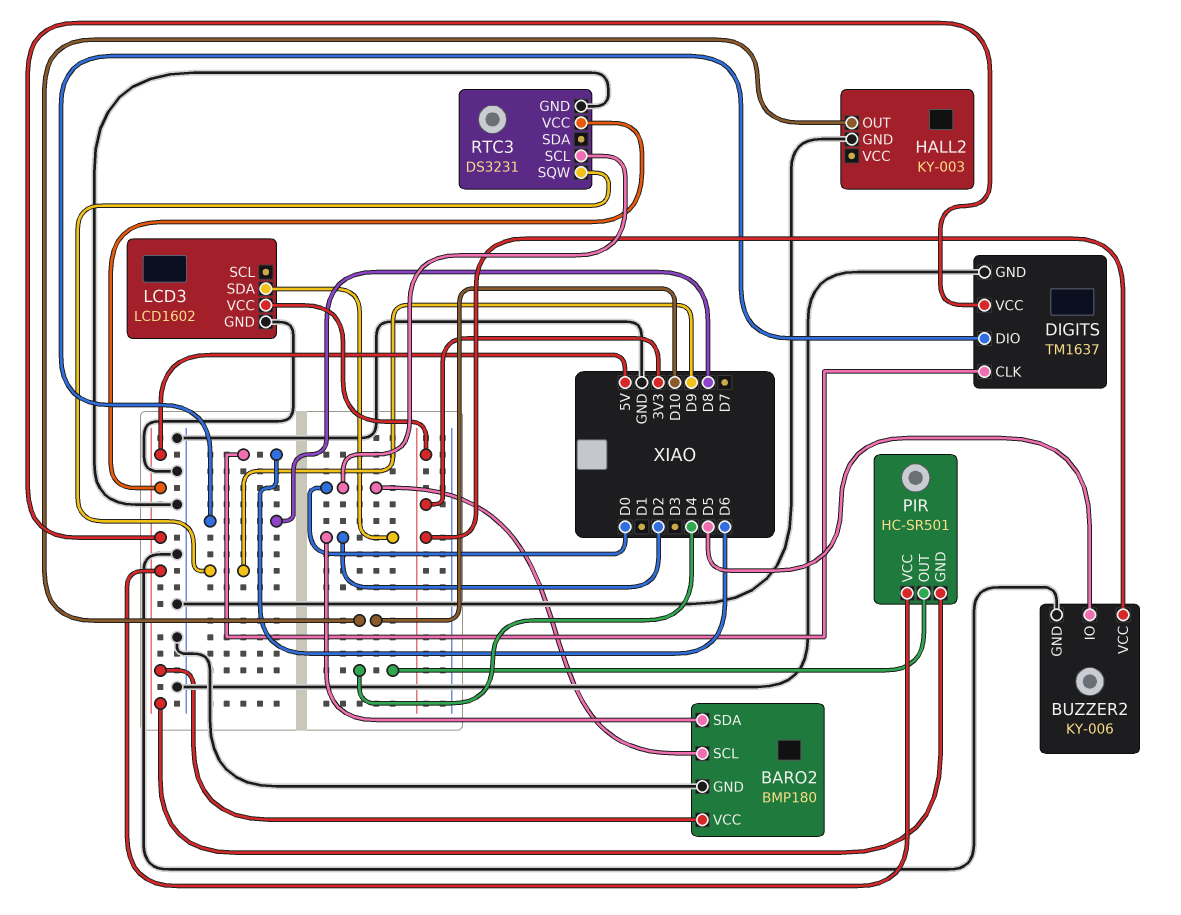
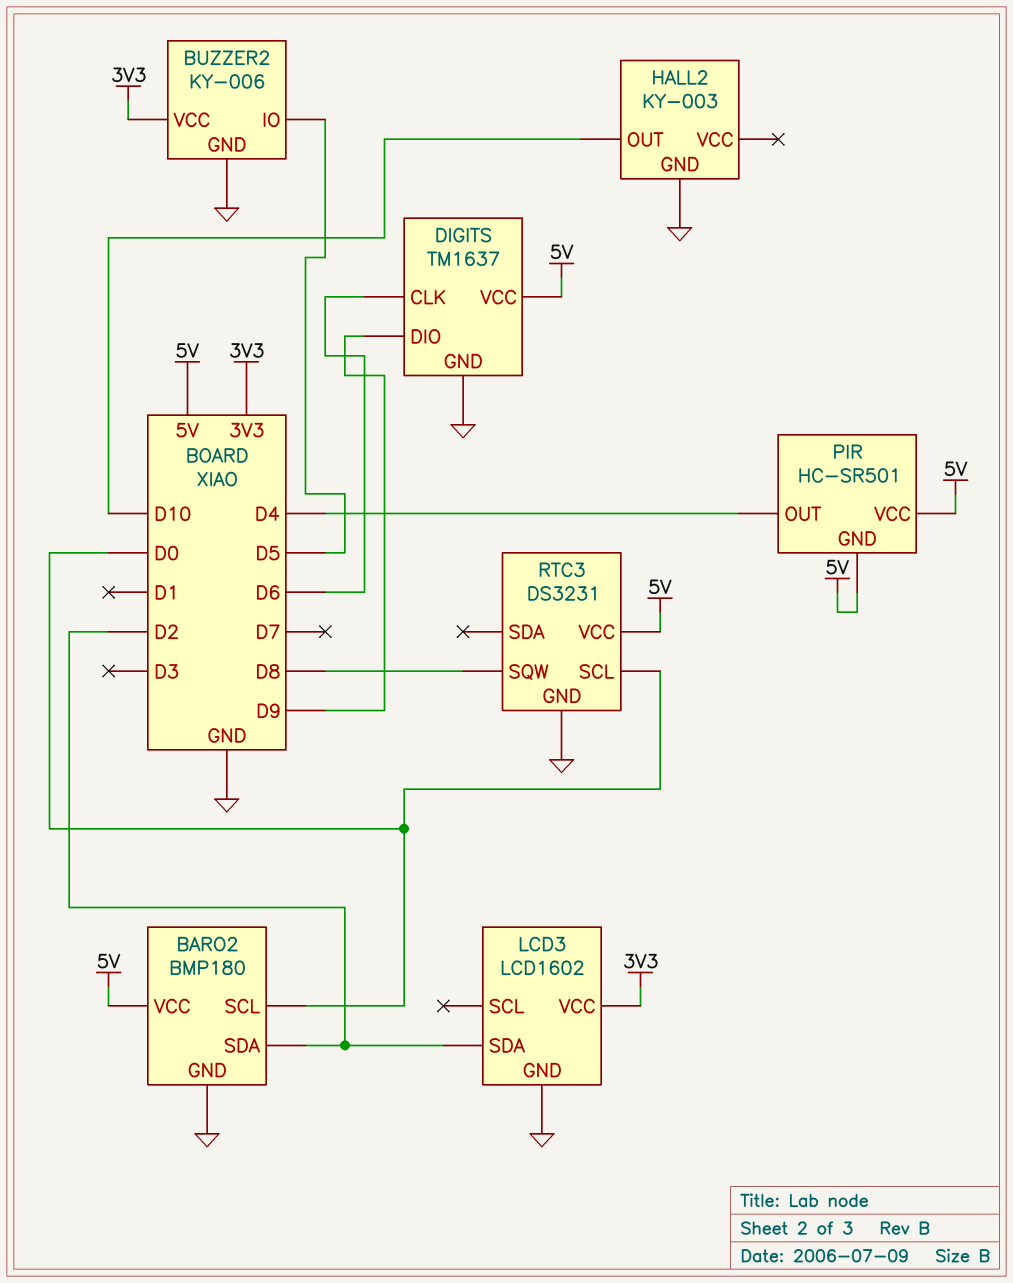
DIGITS pin DIO: D8 -> D9
RTC3 pin SQW: D9 -> D8

